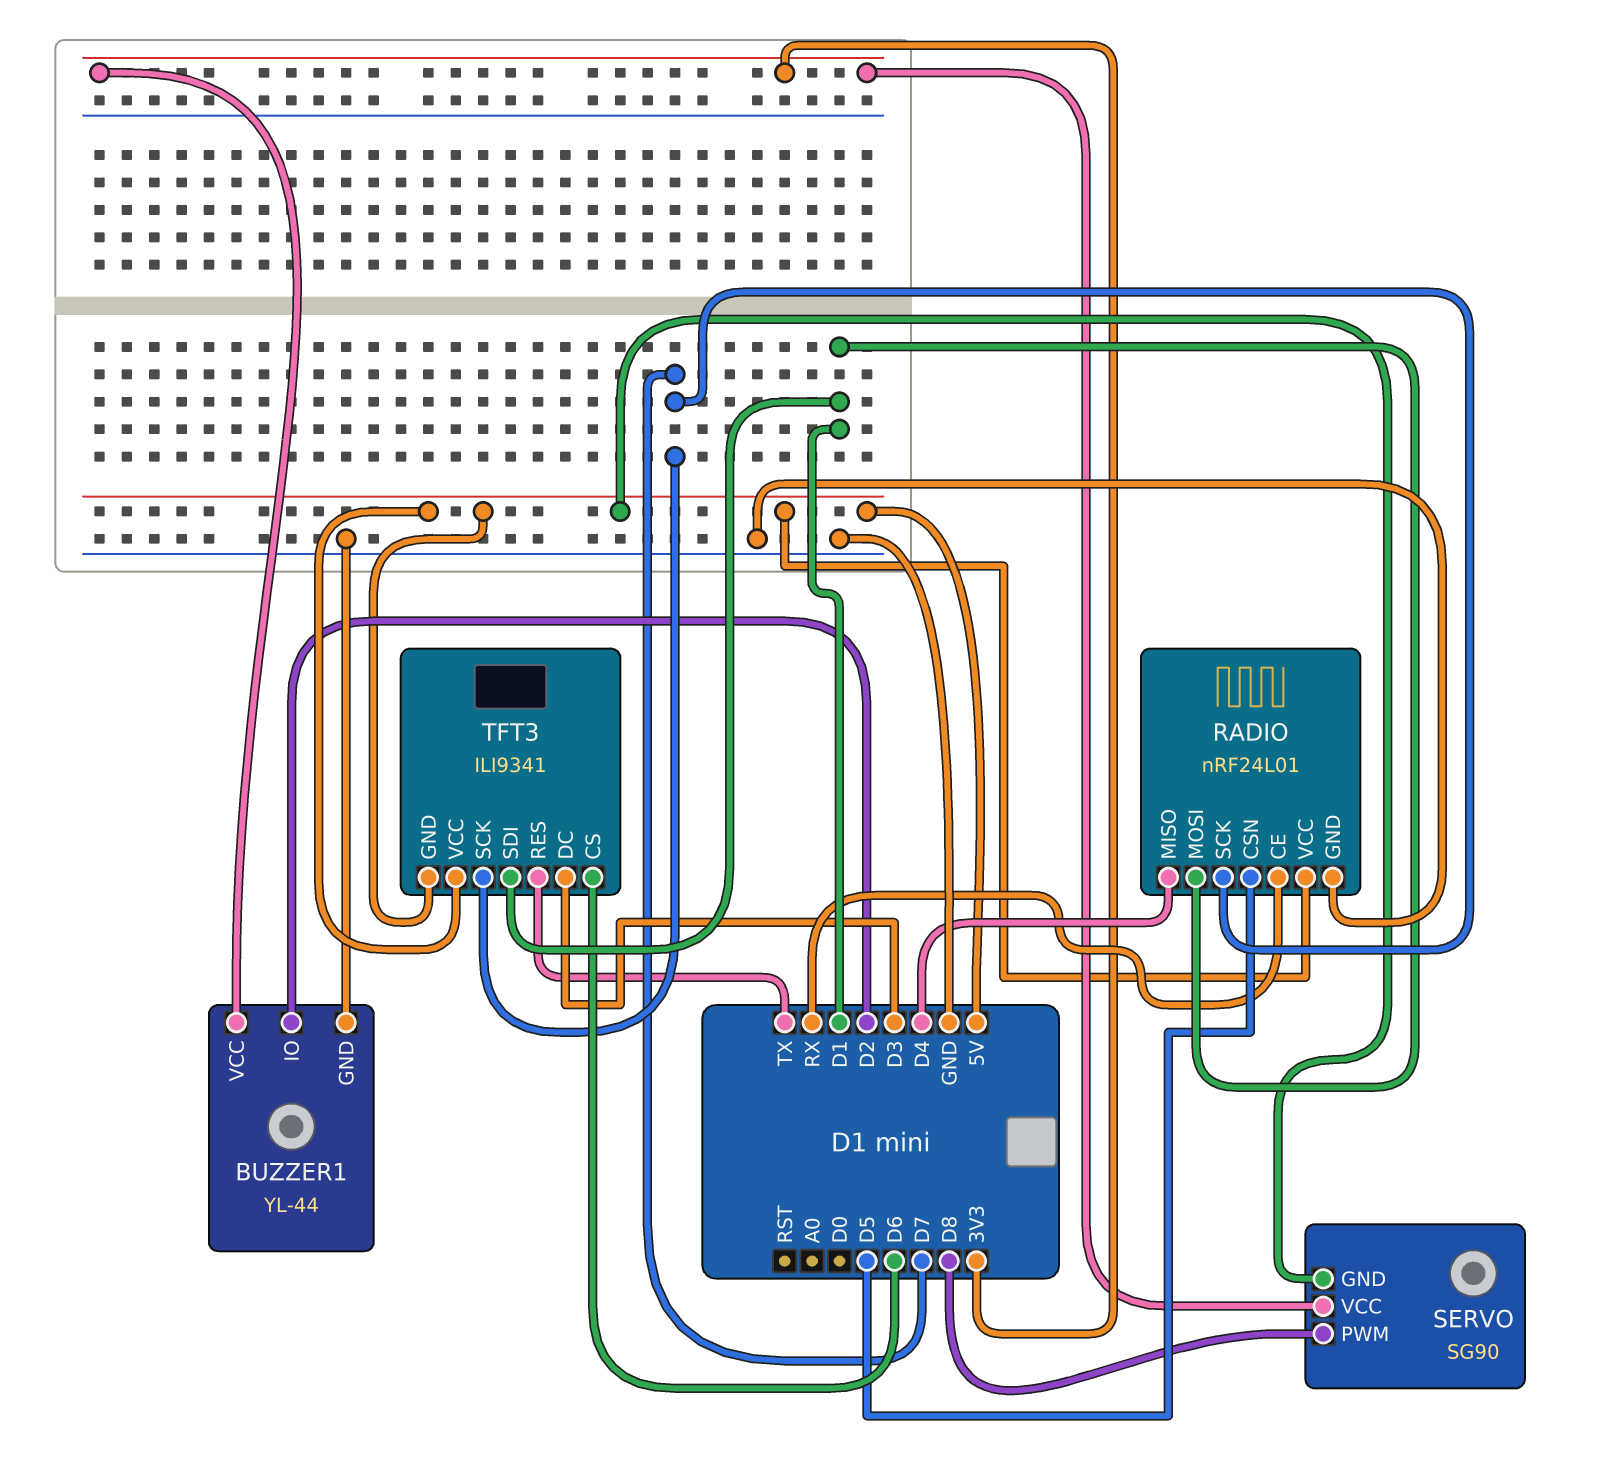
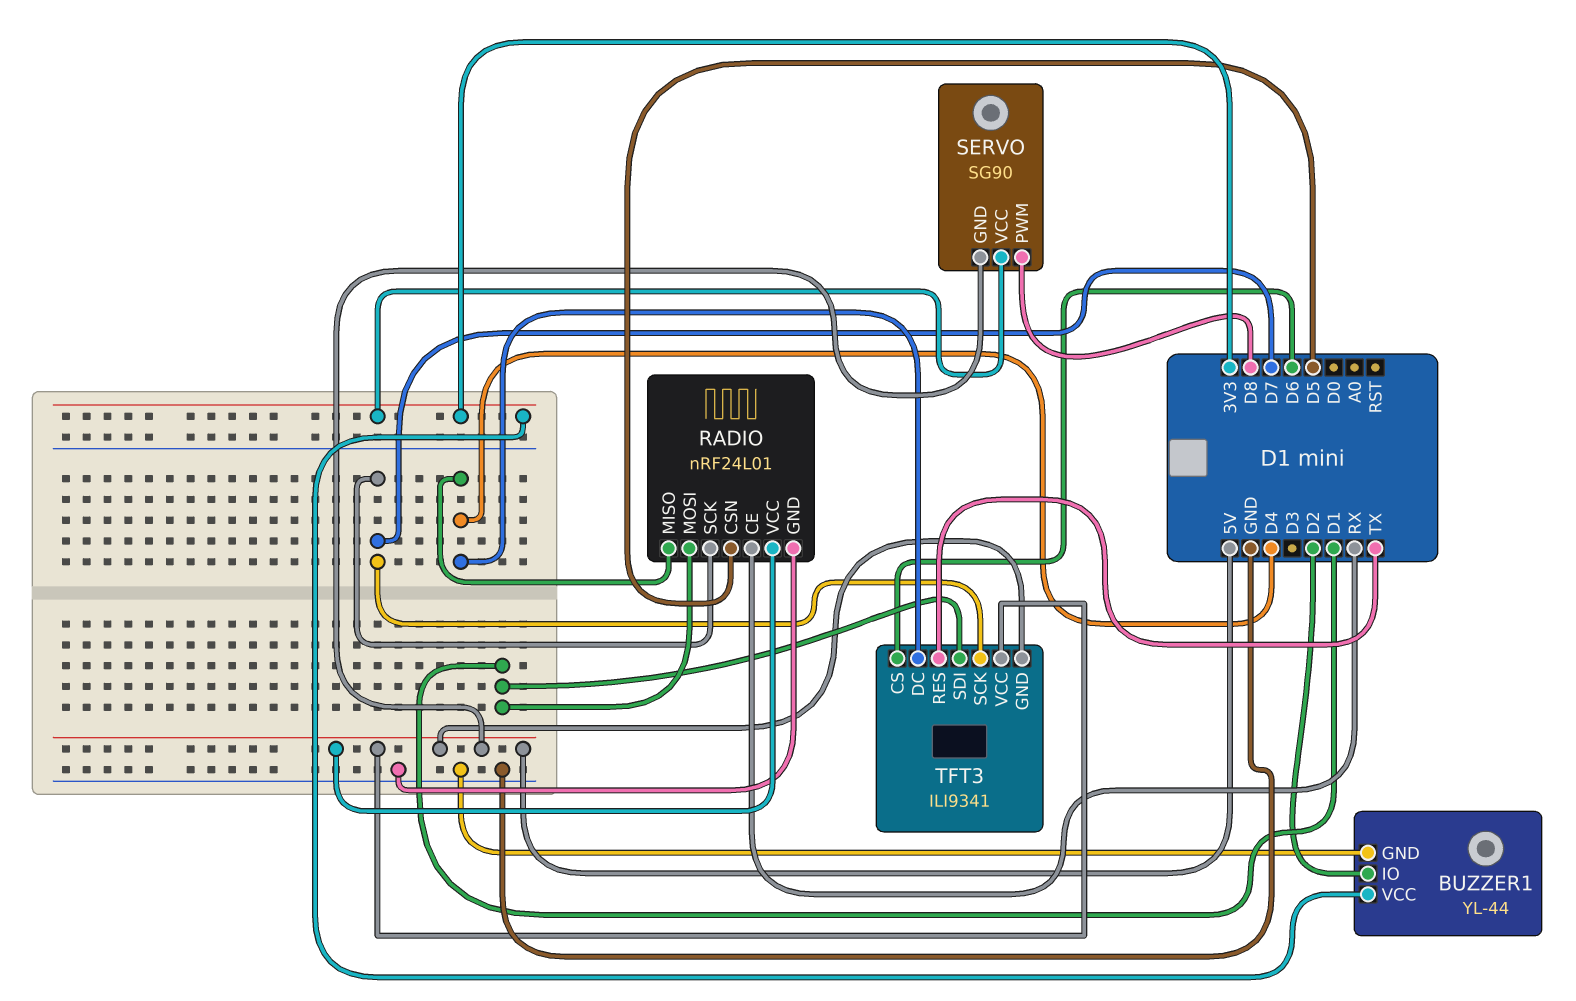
TFT3 pin DC: D3 -> D4

